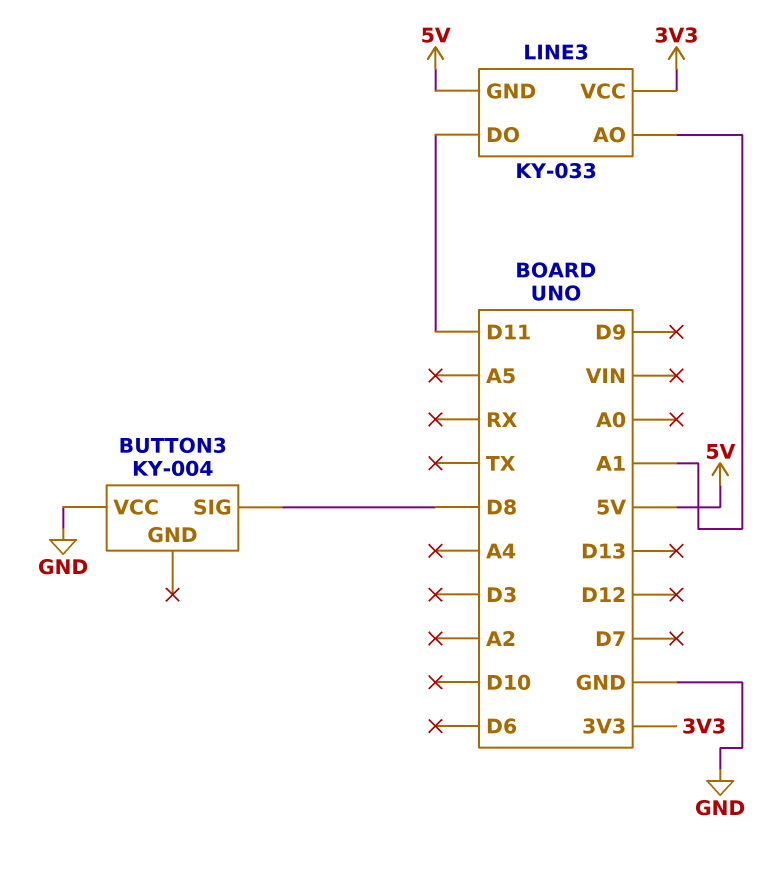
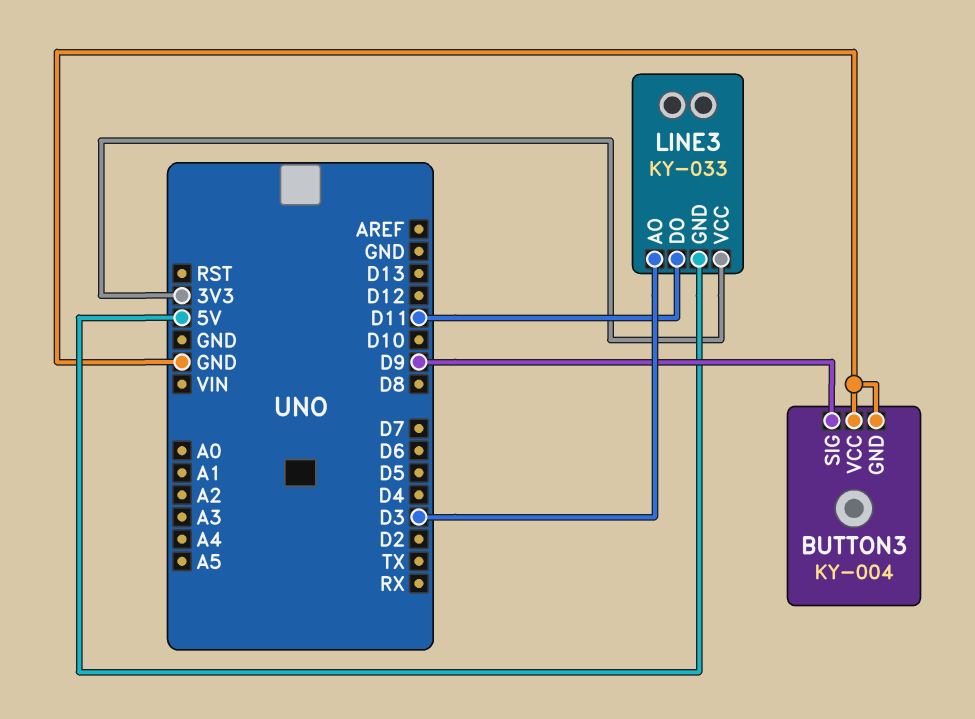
BUTTON3 pin GND: none -> GND
BUTTON3 pin SIG: D8 -> D9
LINE3 pin AO: A1 -> D3

